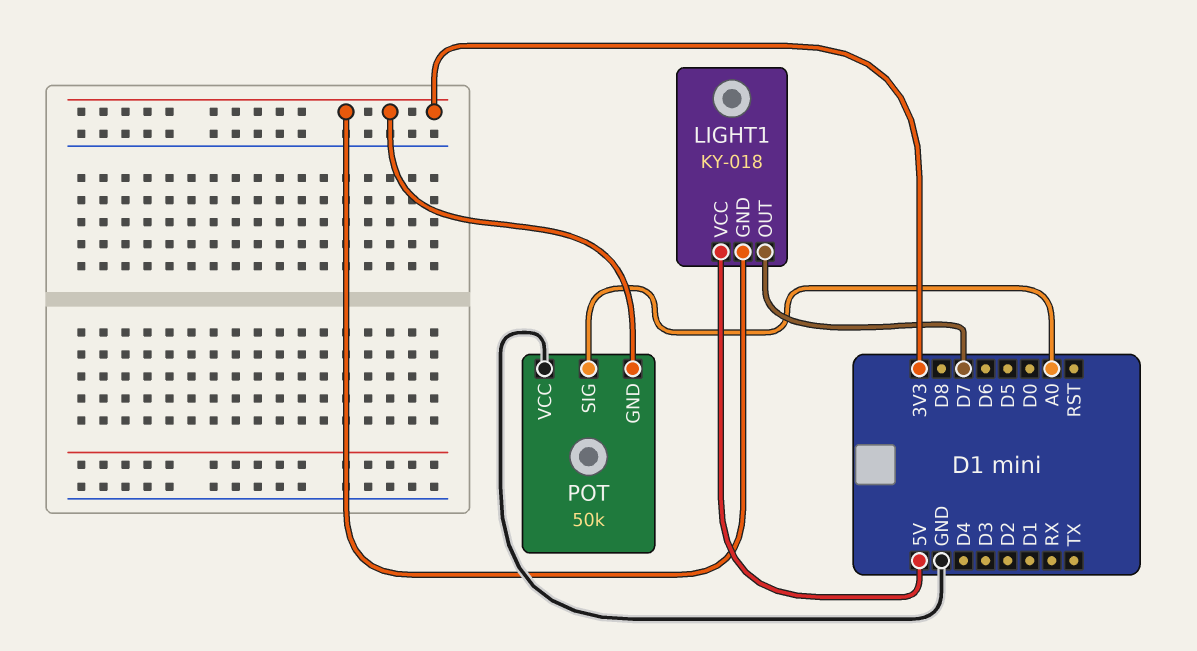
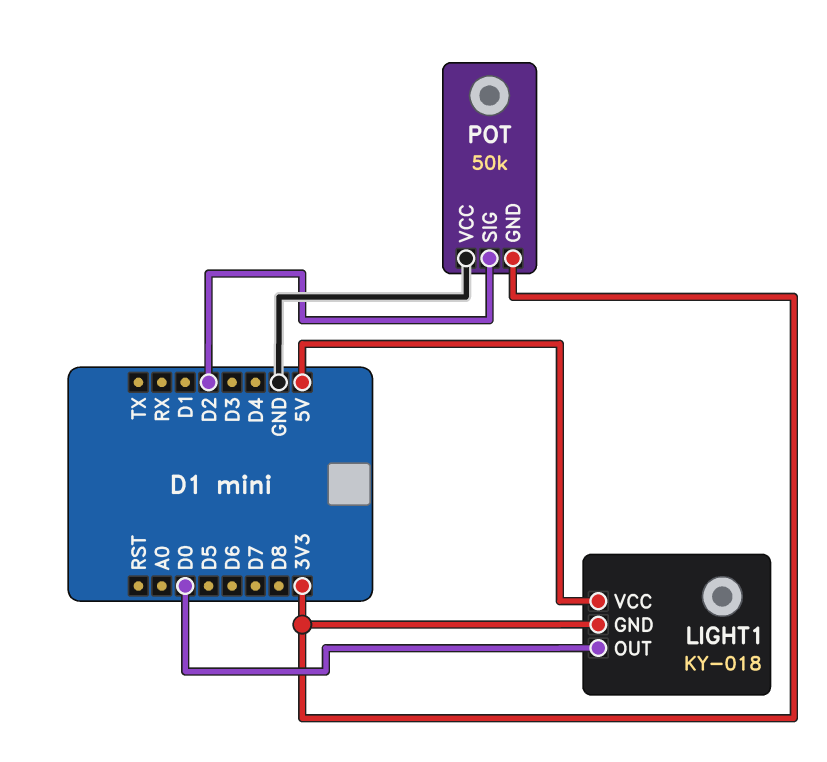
LIGHT1 pin OUT: D7 -> D0
POT pin SIG: A0 -> D2

